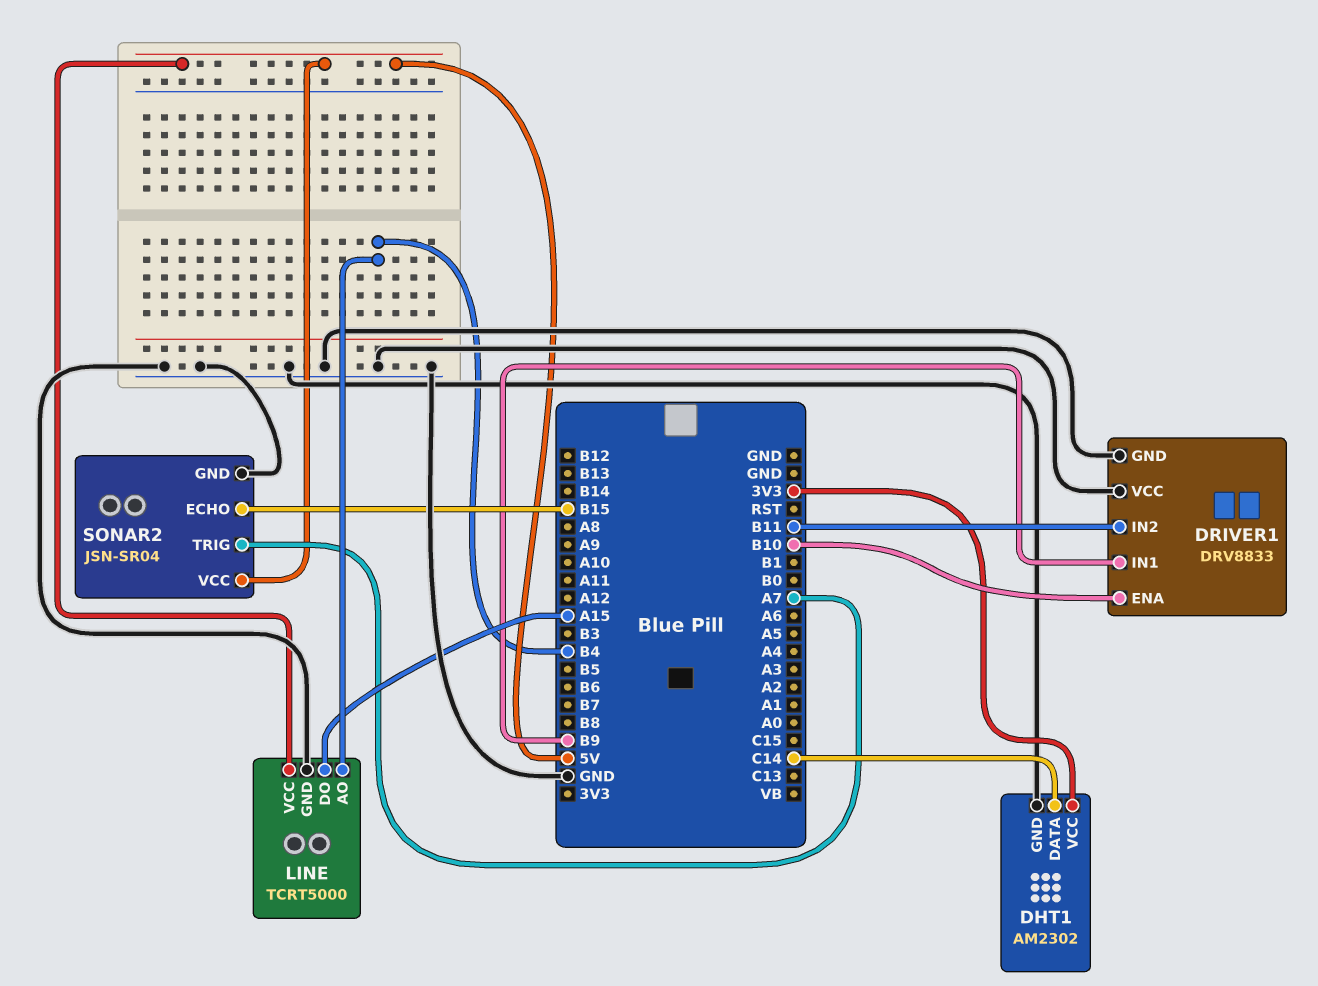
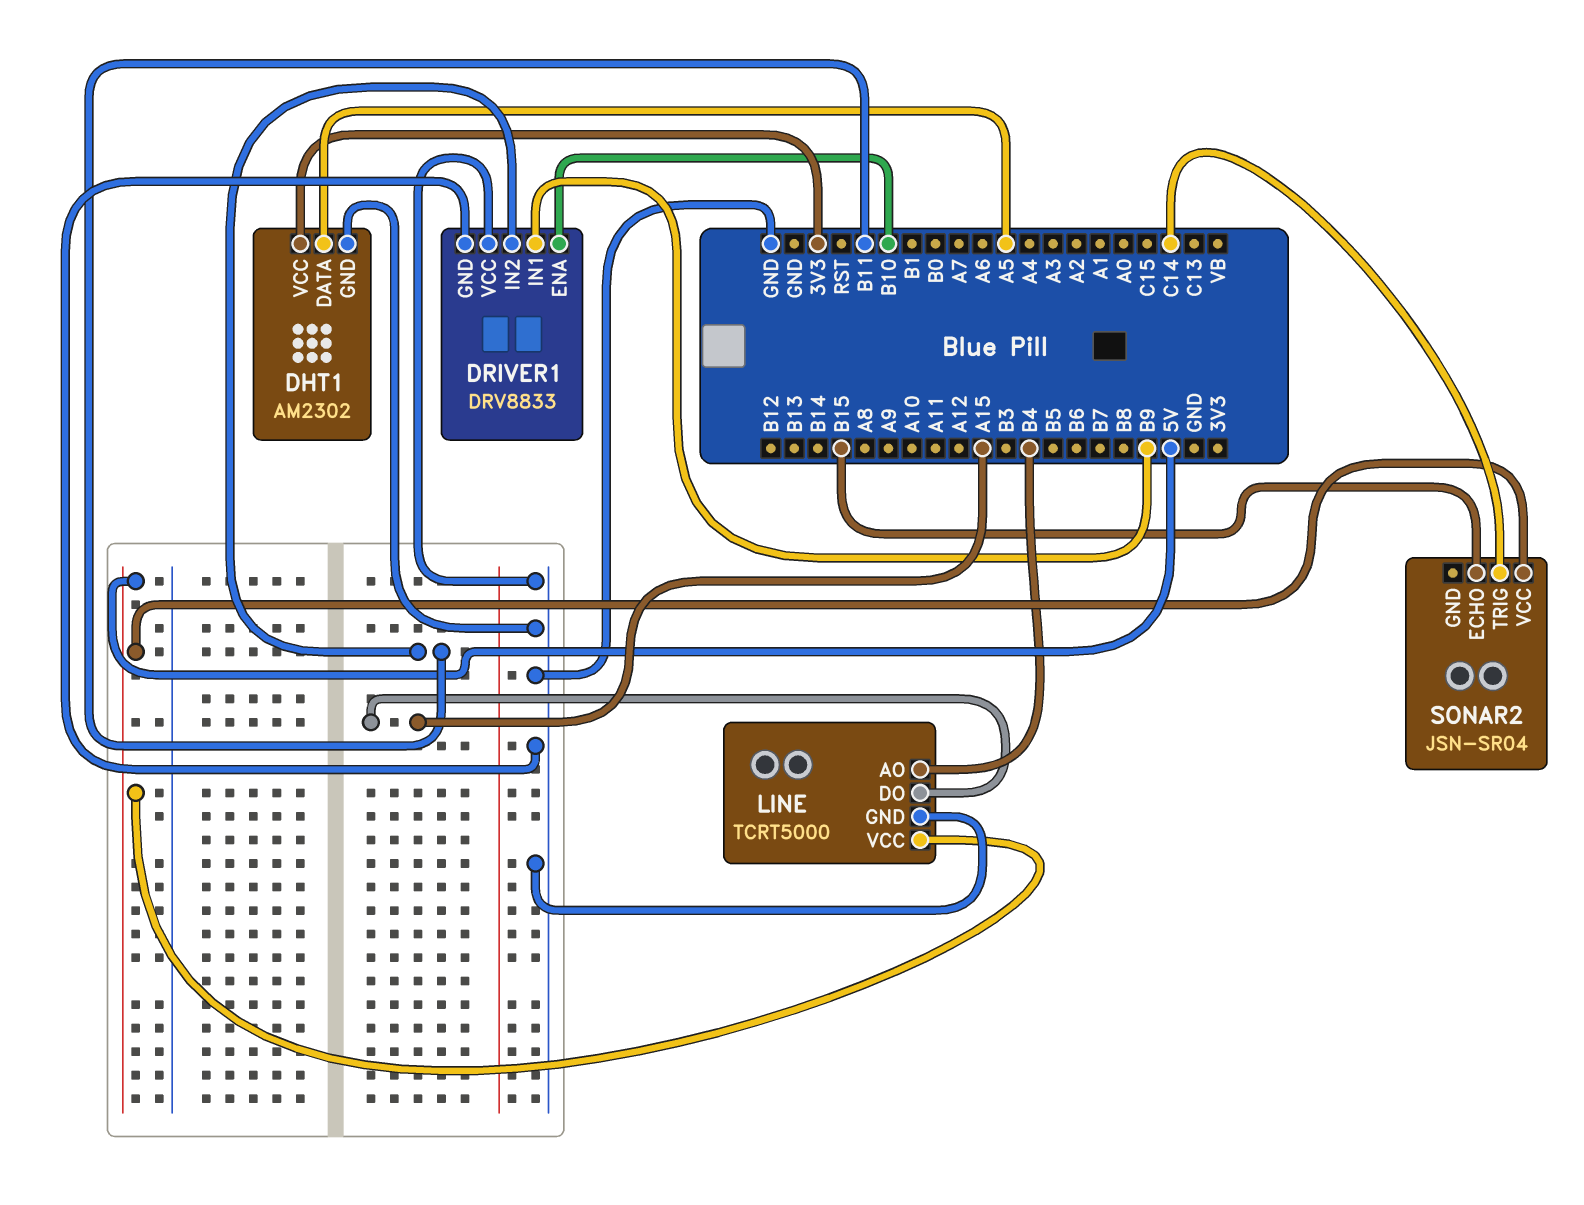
DHT1 pin DATA: C14 -> A5
SONAR2 pin GND: GND -> none
SONAR2 pin TRIG: A7 -> C14

